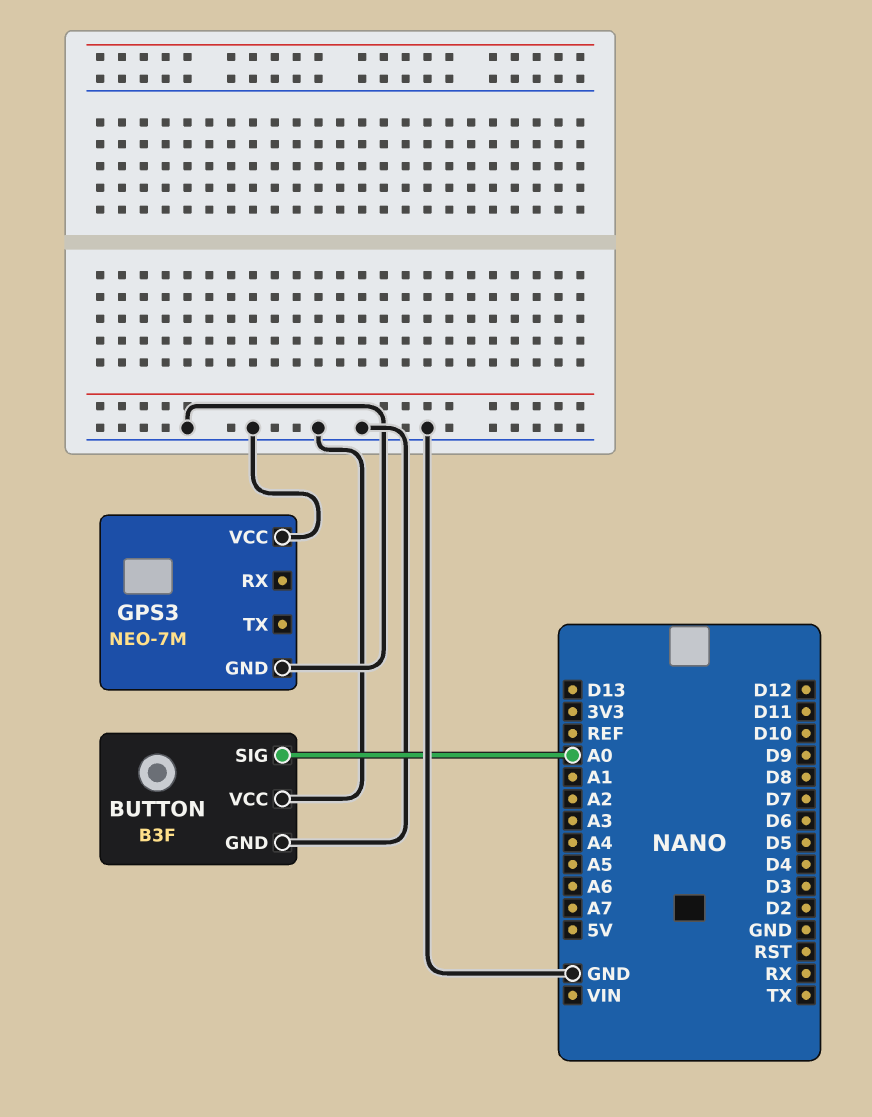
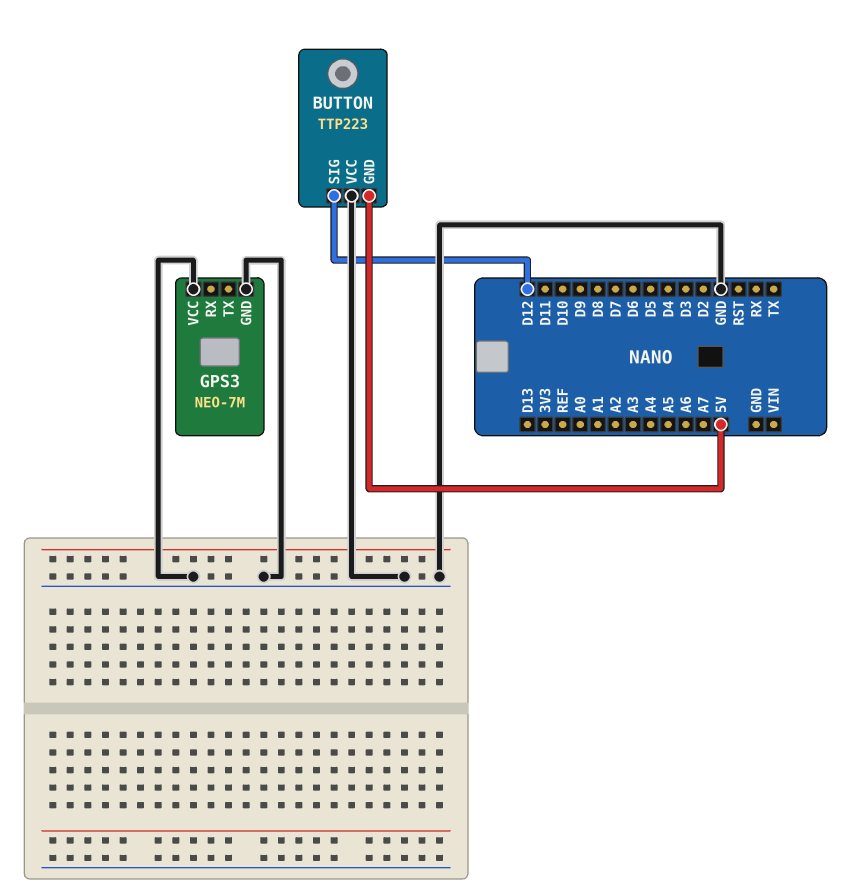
BUTTON: B3F -> TTP223
BUTTON pin GND: GND -> 5V
BUTTON pin SIG: A0 -> D12

